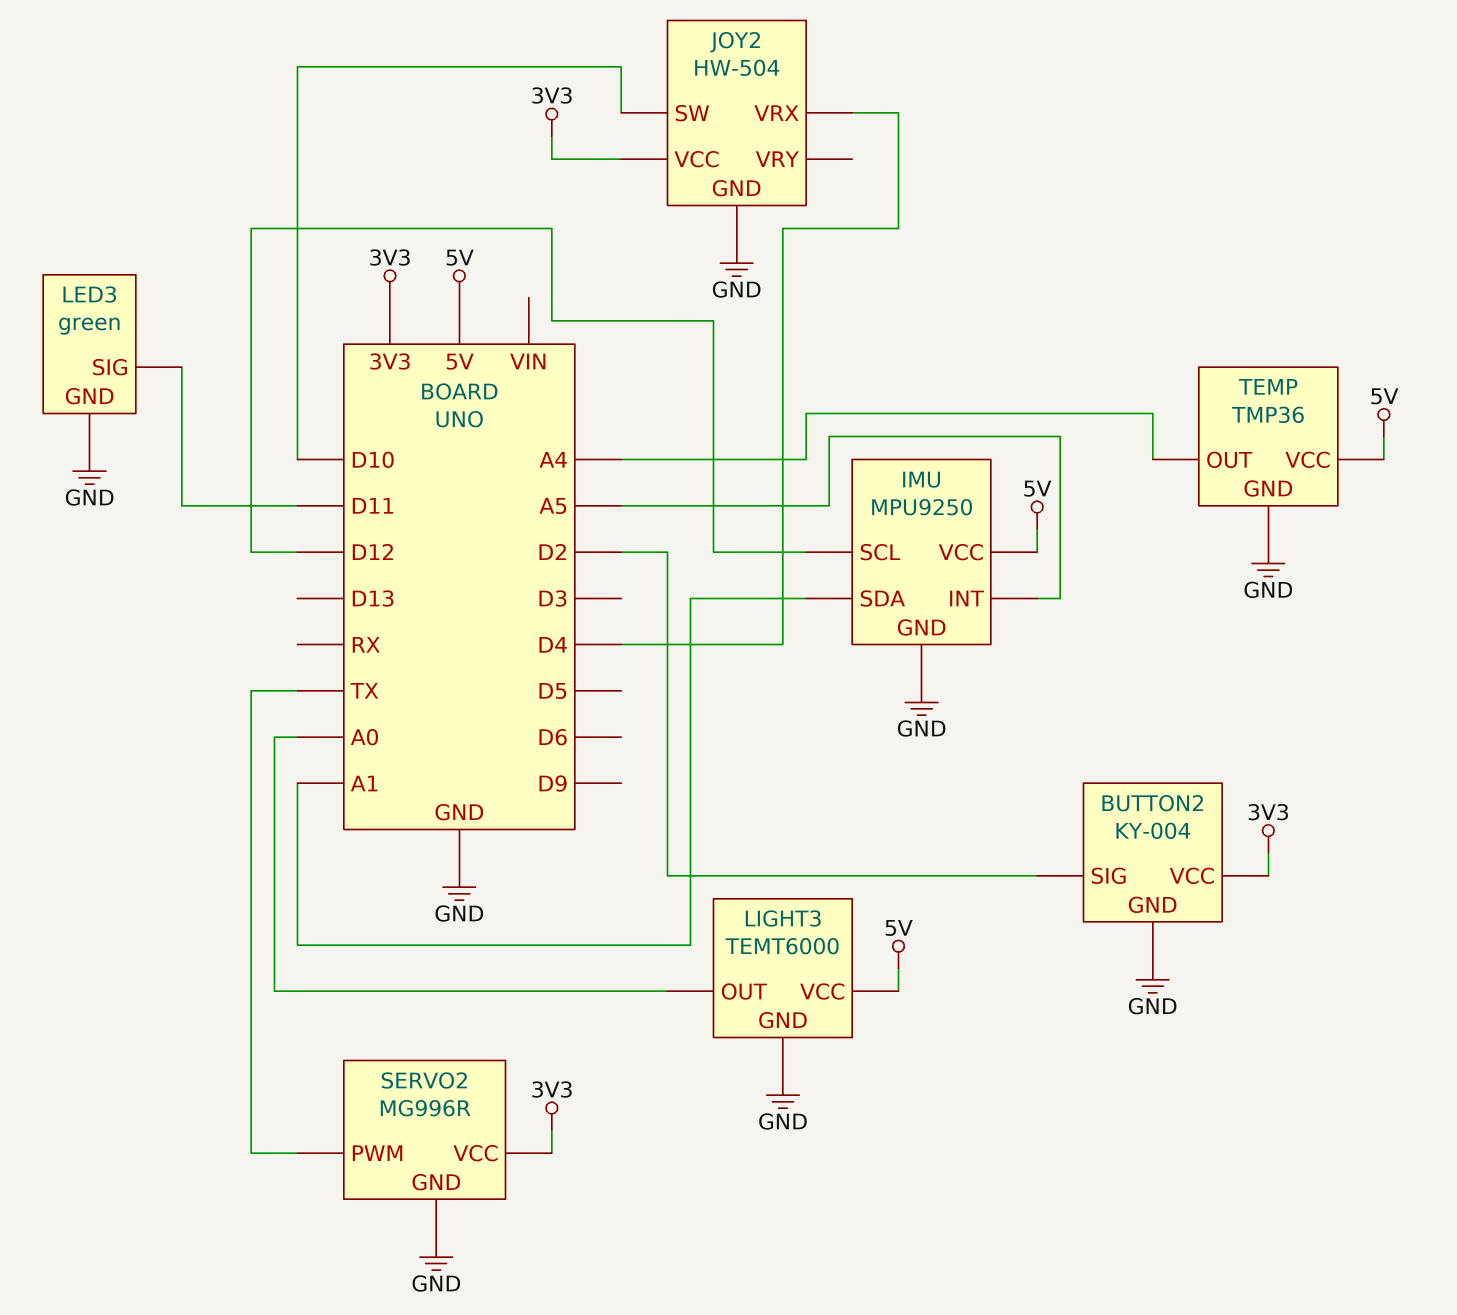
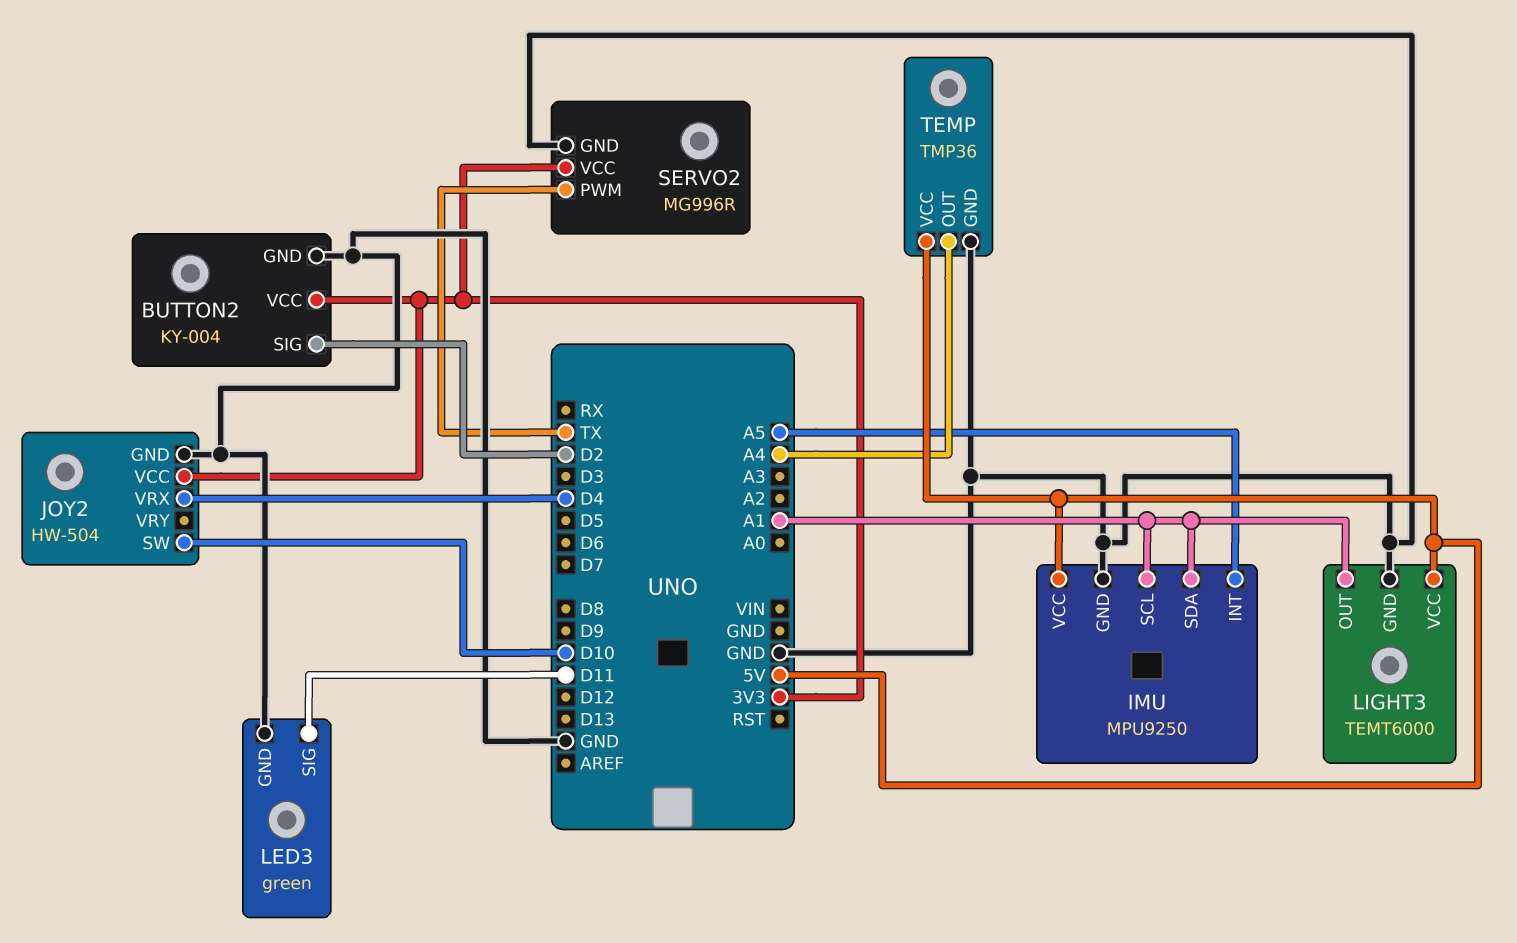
IMU pin SCL: D12 -> A1
LIGHT3 pin OUT: A0 -> A1

